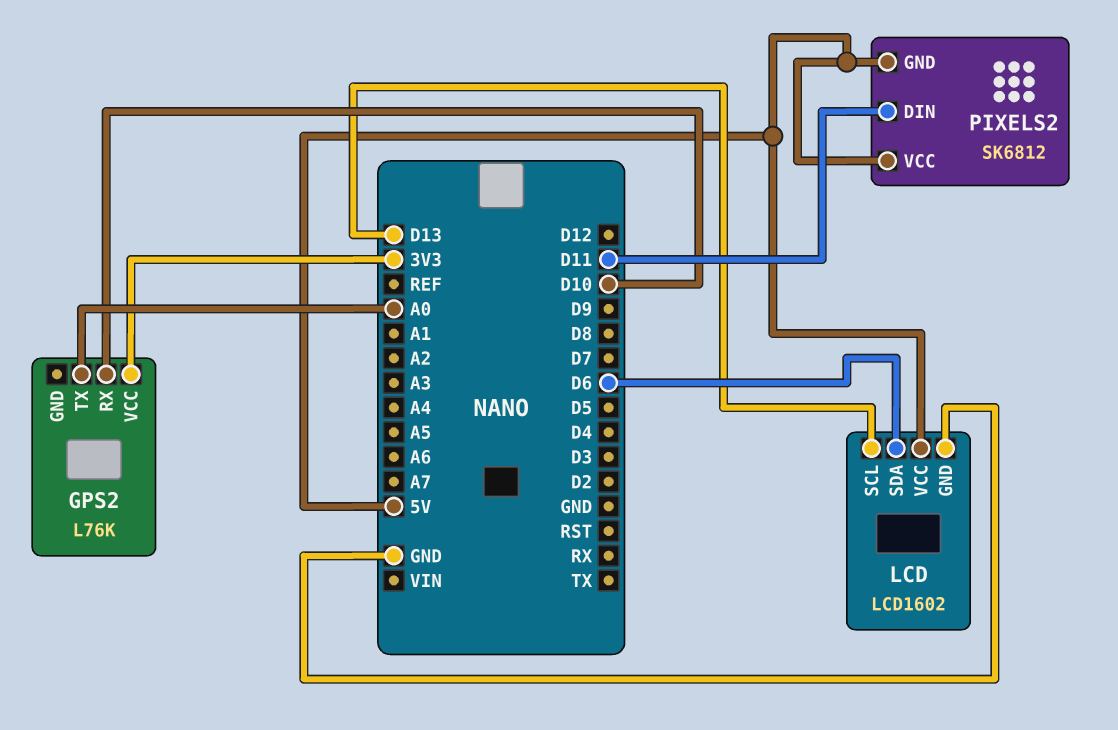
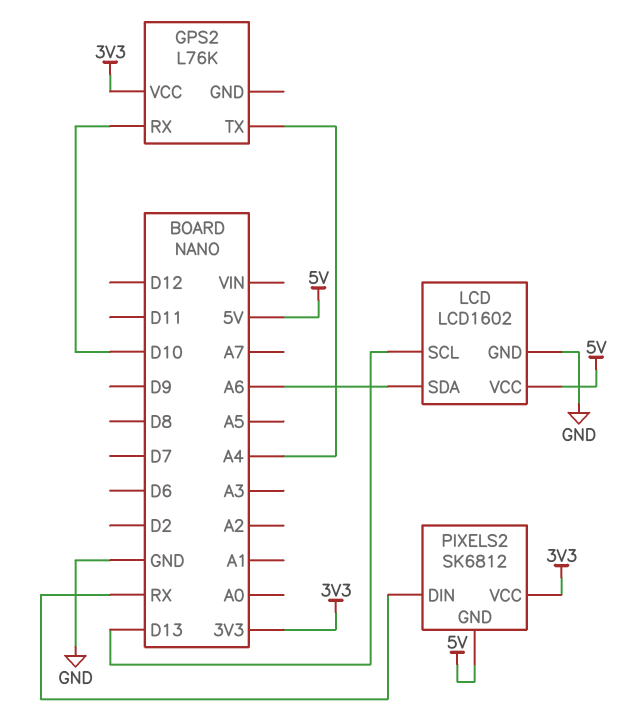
GPS2 pin TX: A0 -> A4
LCD pin SDA: D6 -> A6
PIXELS2 pin DIN: D11 -> RX
PIXELS2 pin VCC: 5V -> 3V3

